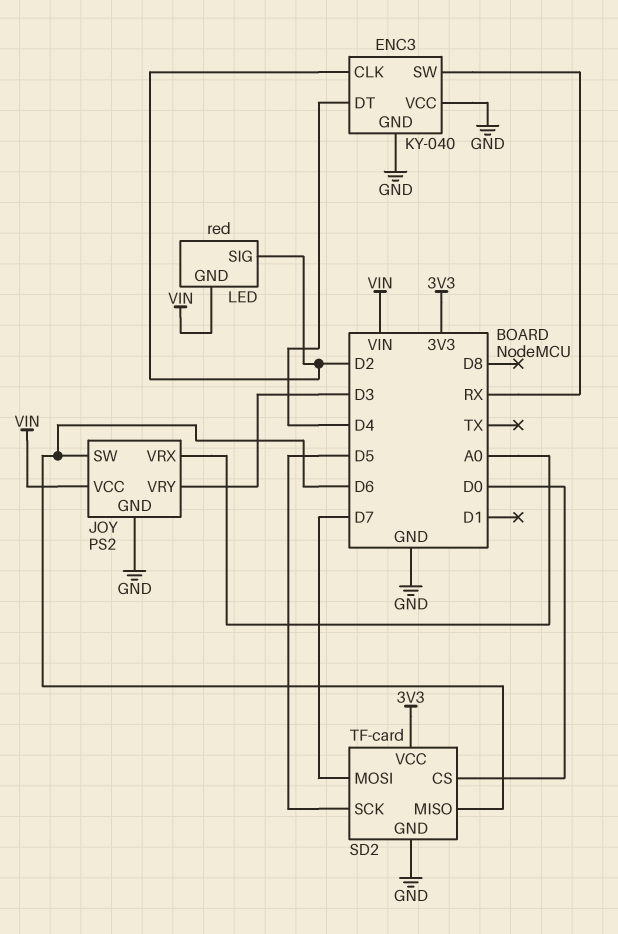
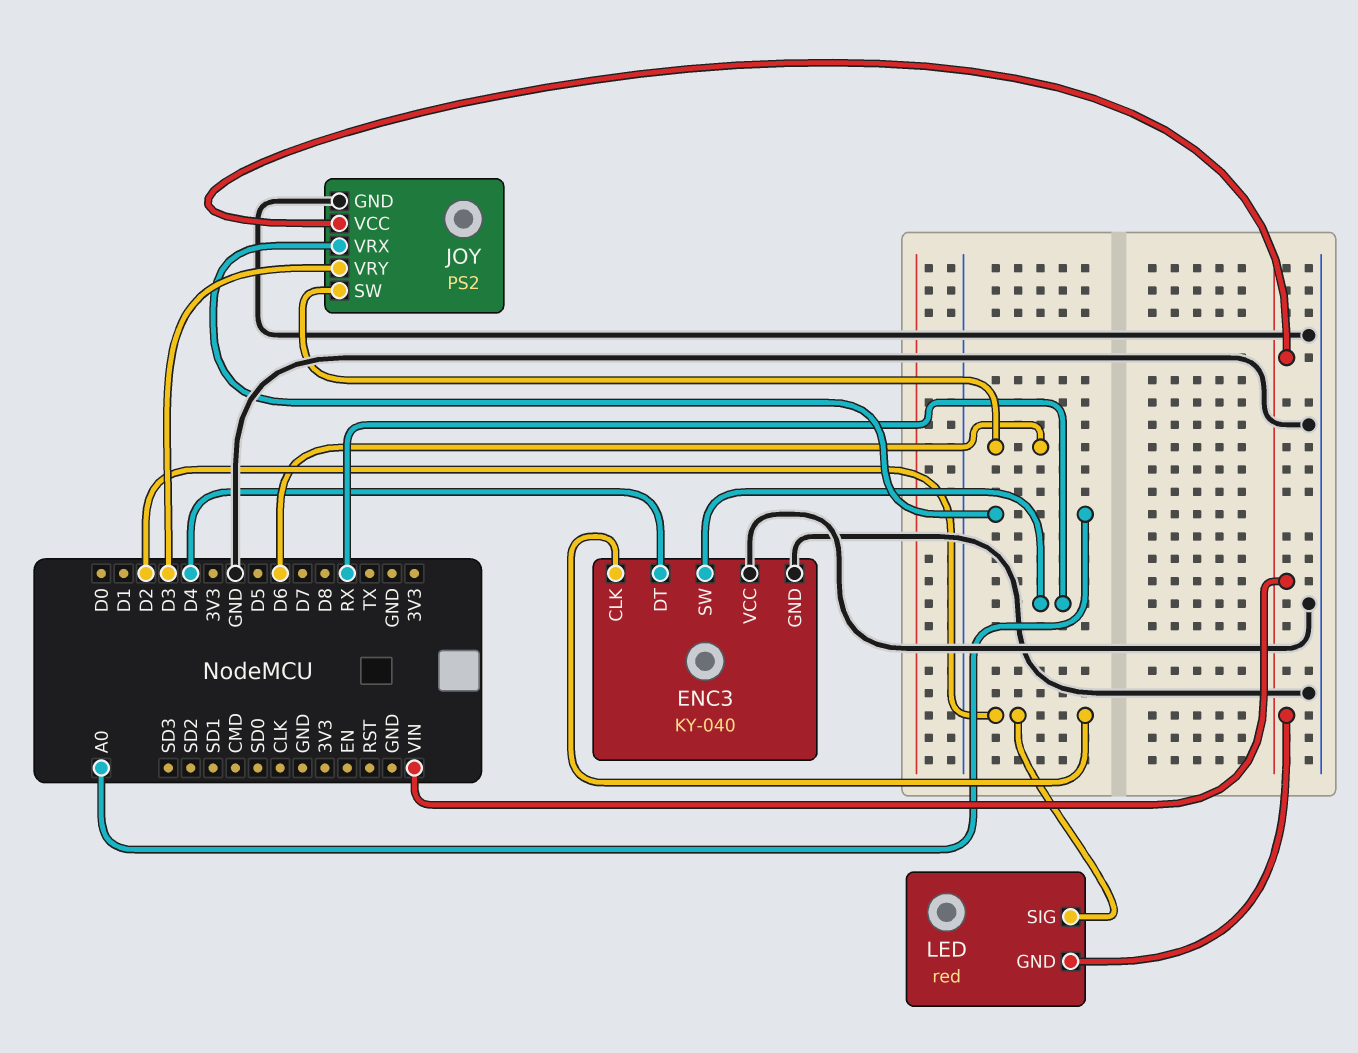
SD2: TF-card -> none
SD2 pin CS: D0 -> none
SD2 pin GND: GND -> none
SD2 pin MISO: D6 -> none
SD2 pin MOSI: D7 -> none
SD2 pin SCK: D5 -> none
SD2 pin VCC: 3V3 -> none

